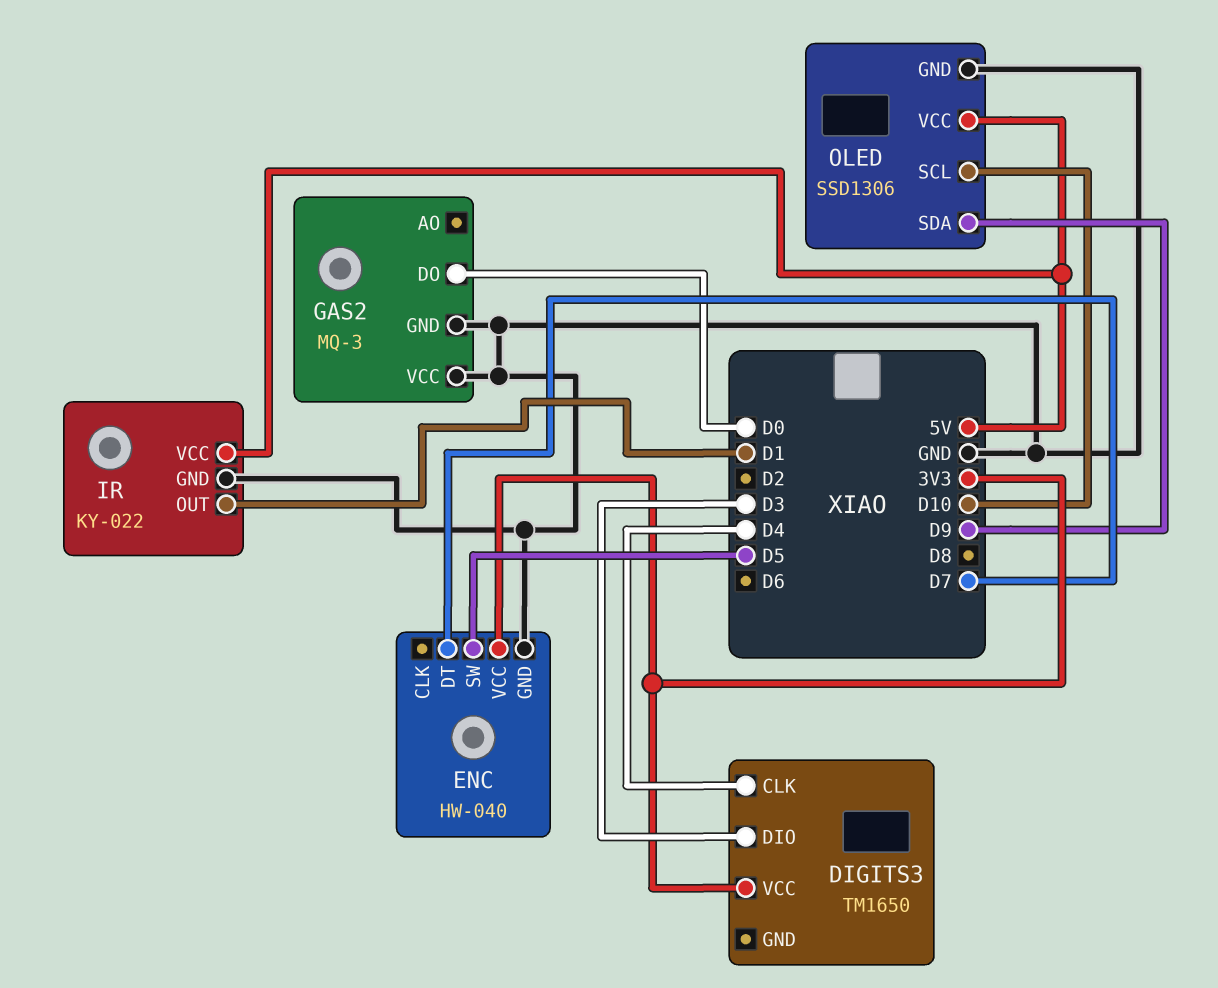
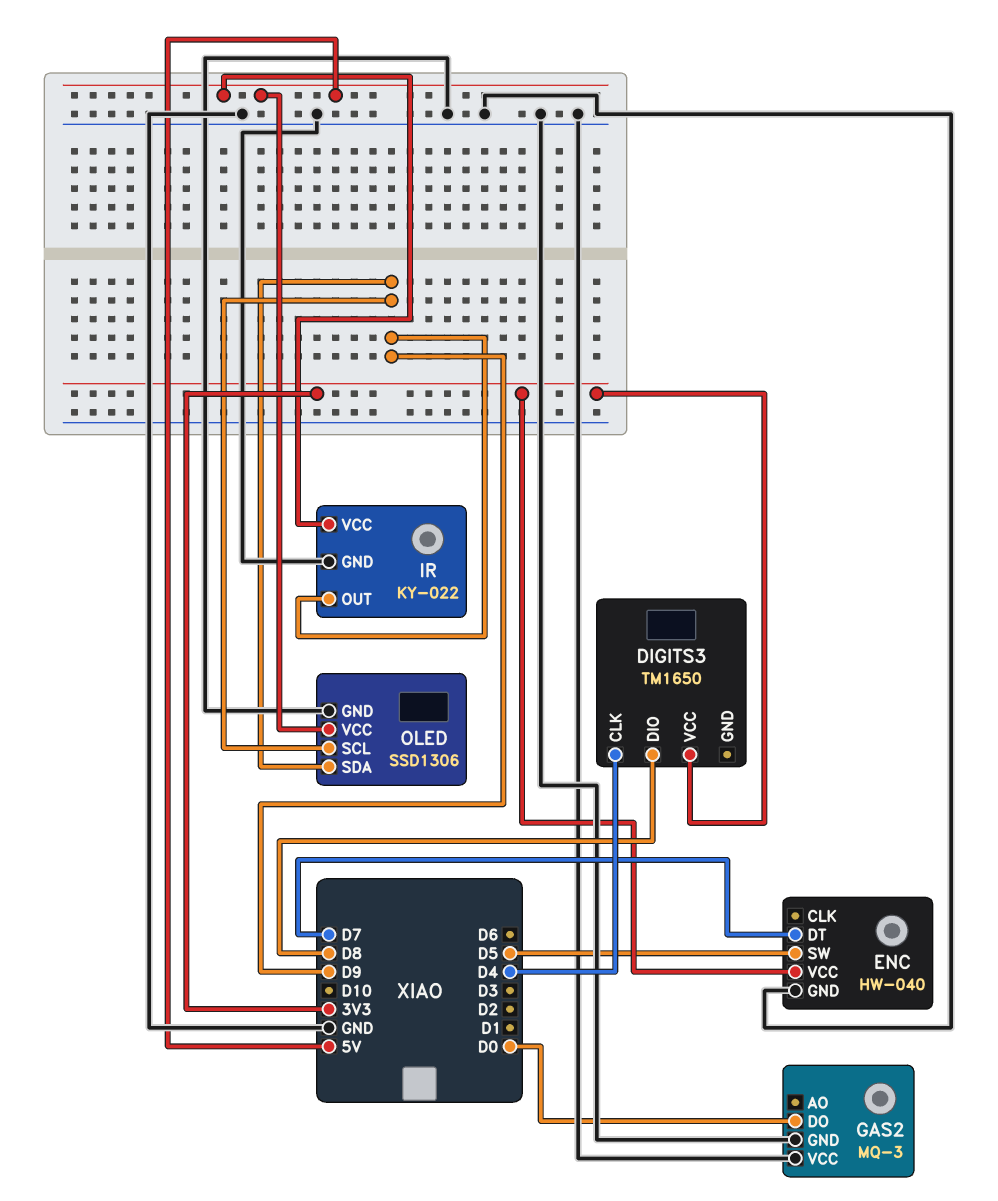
DIGITS3 pin DIO: D3 -> D8
IR pin OUT: D1 -> D9
OLED pin SCL: D10 -> D9

